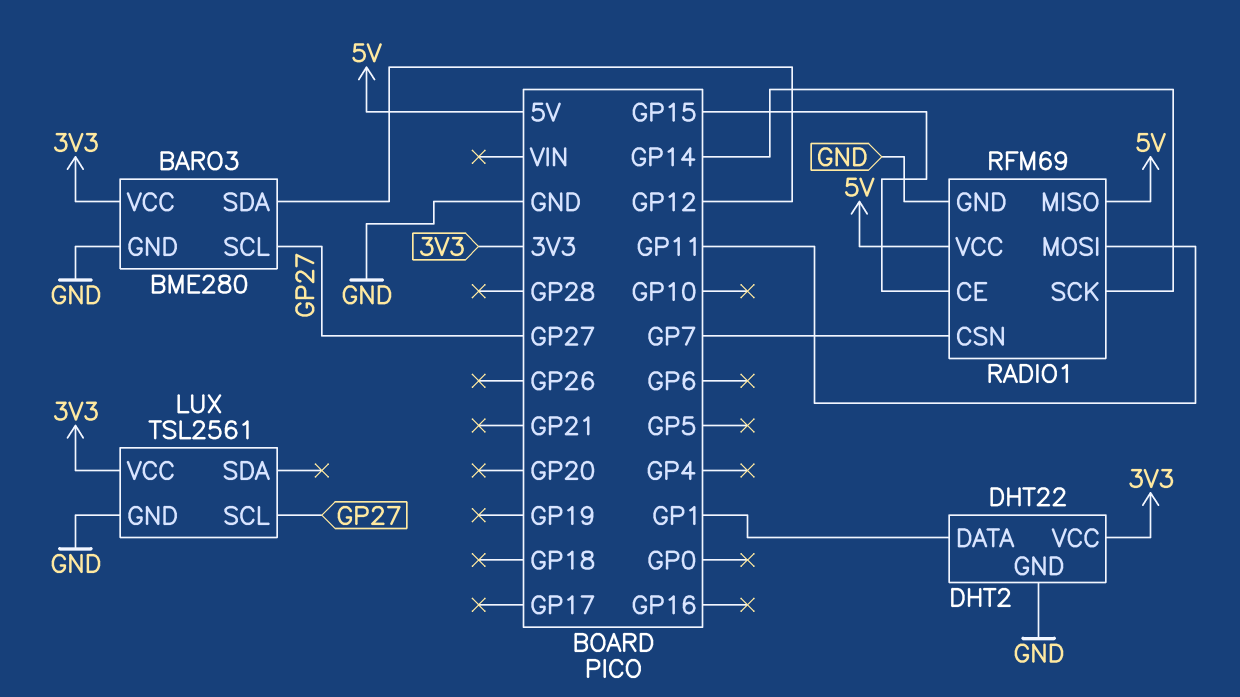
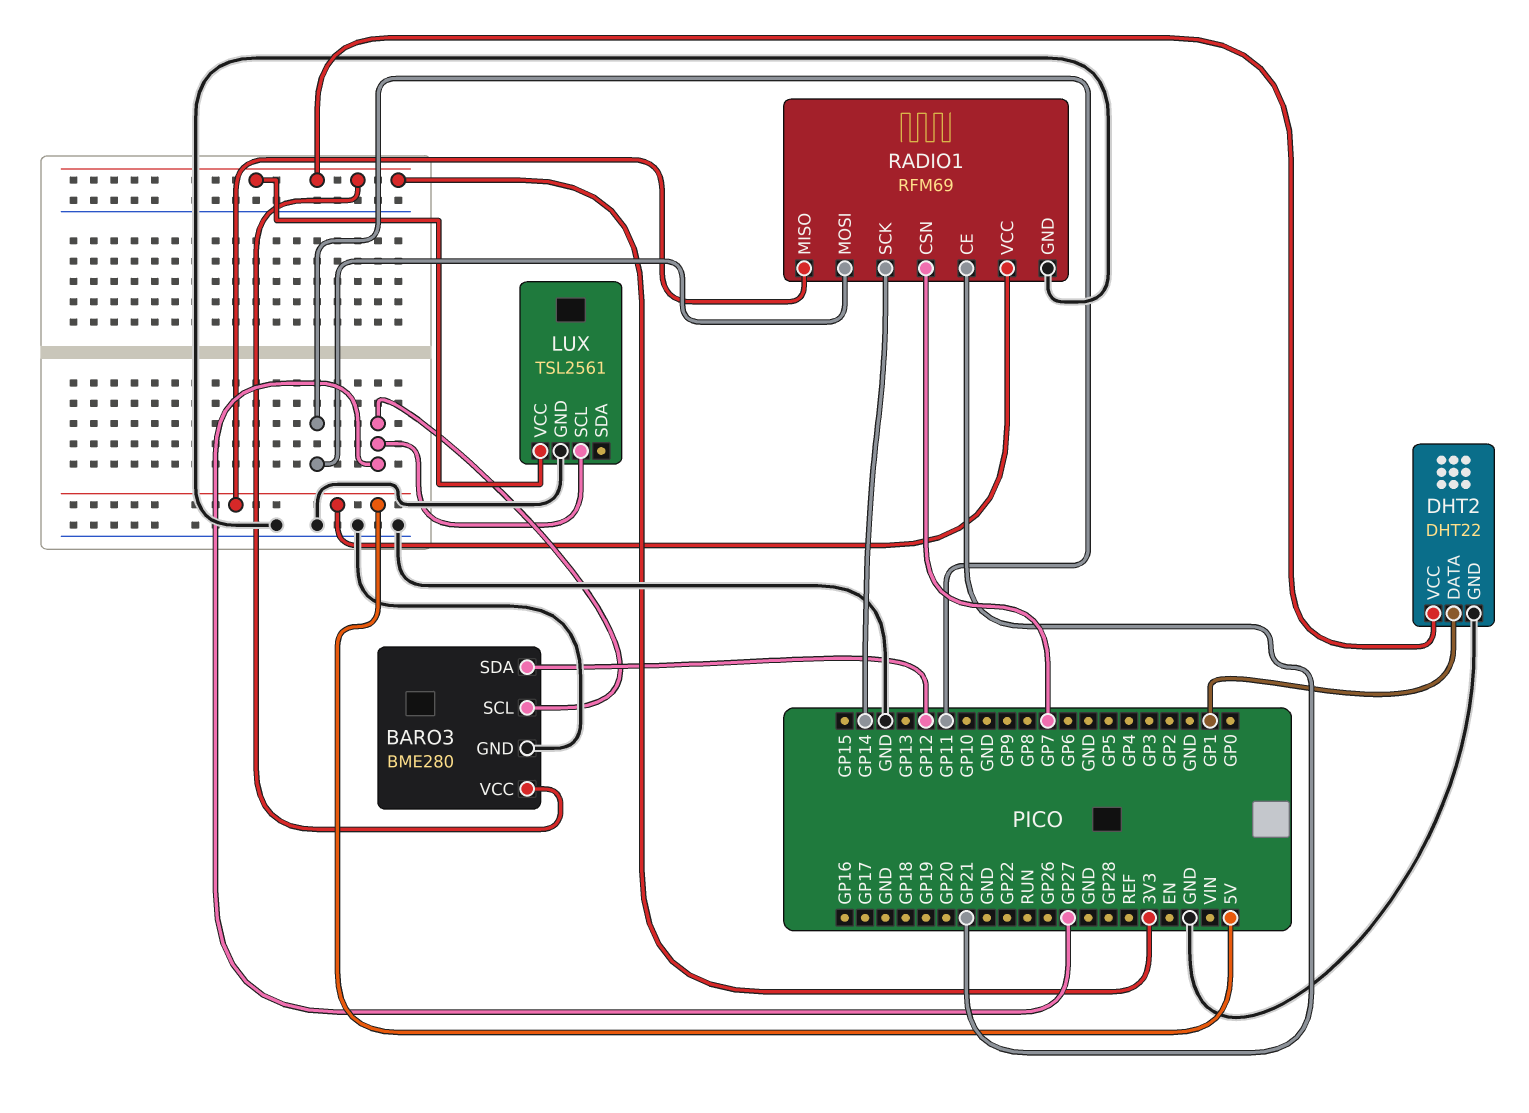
RADIO1 pin CE: GP15 -> GP21

